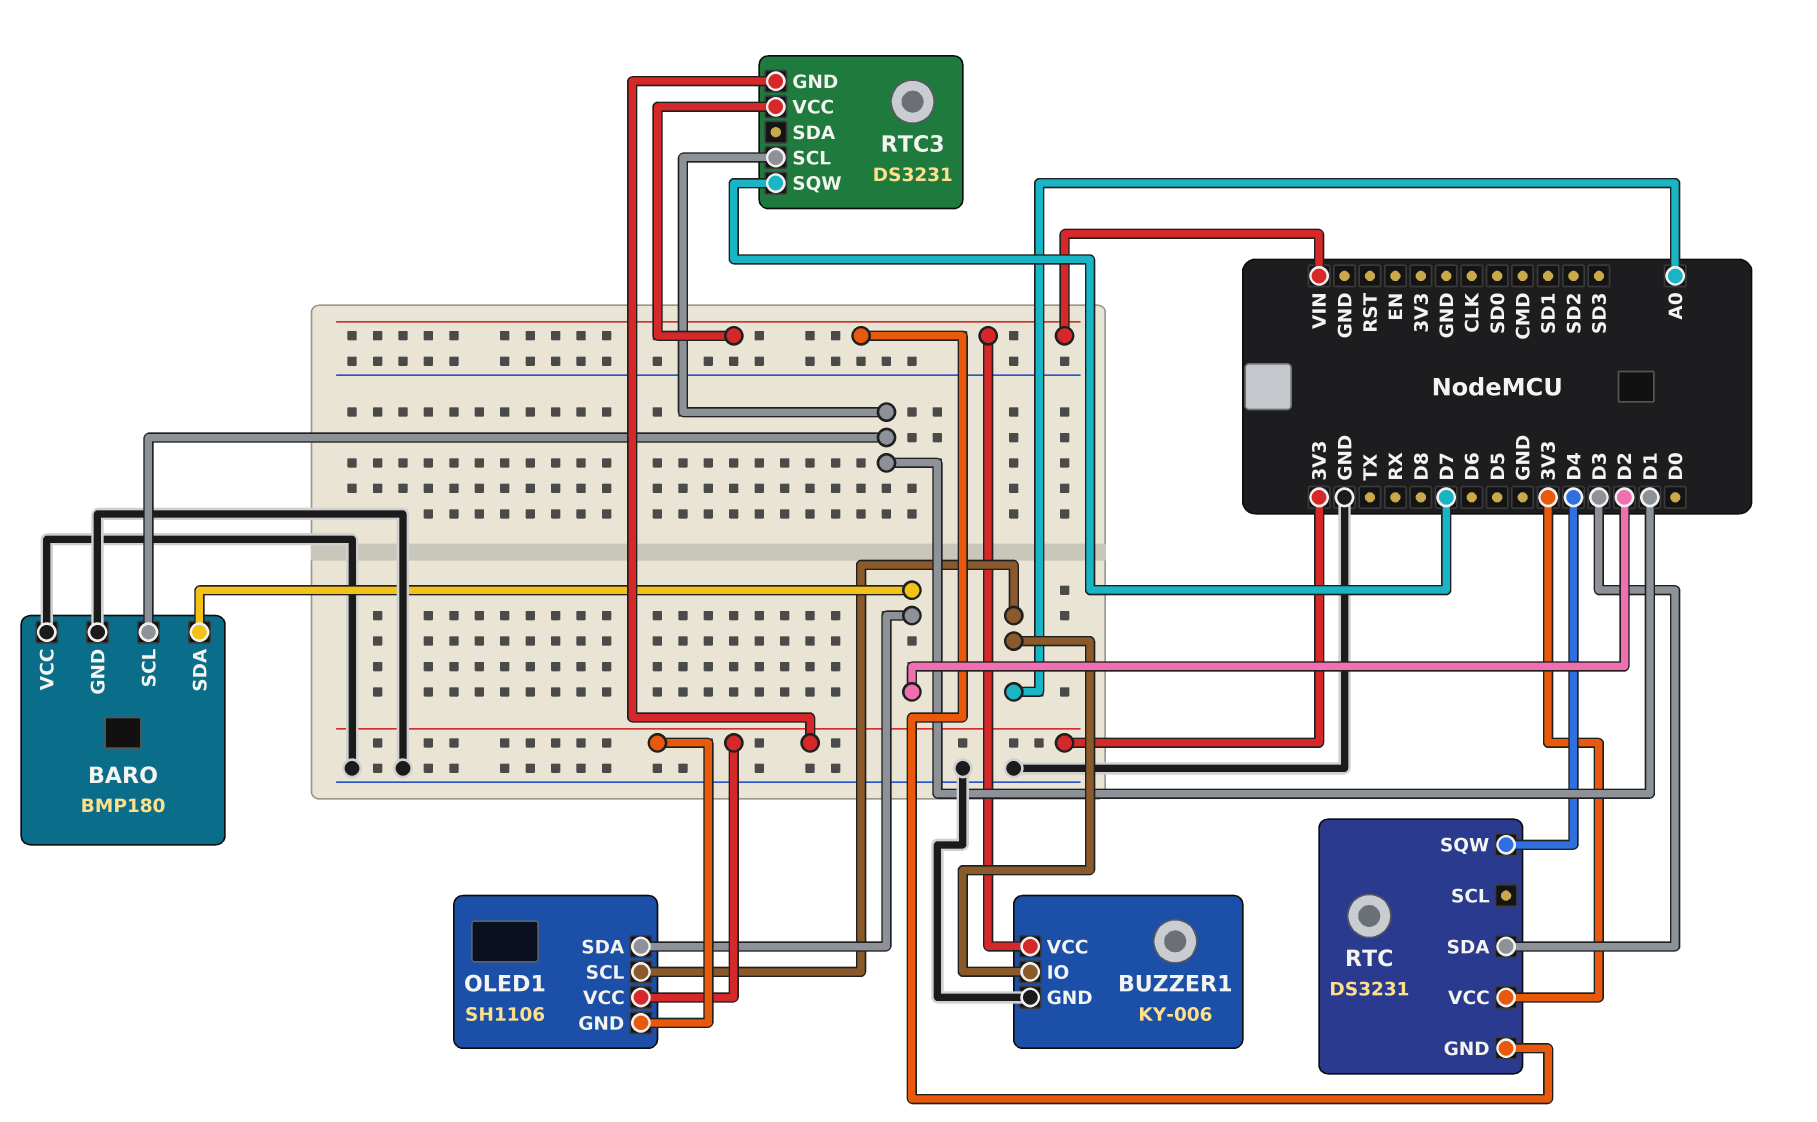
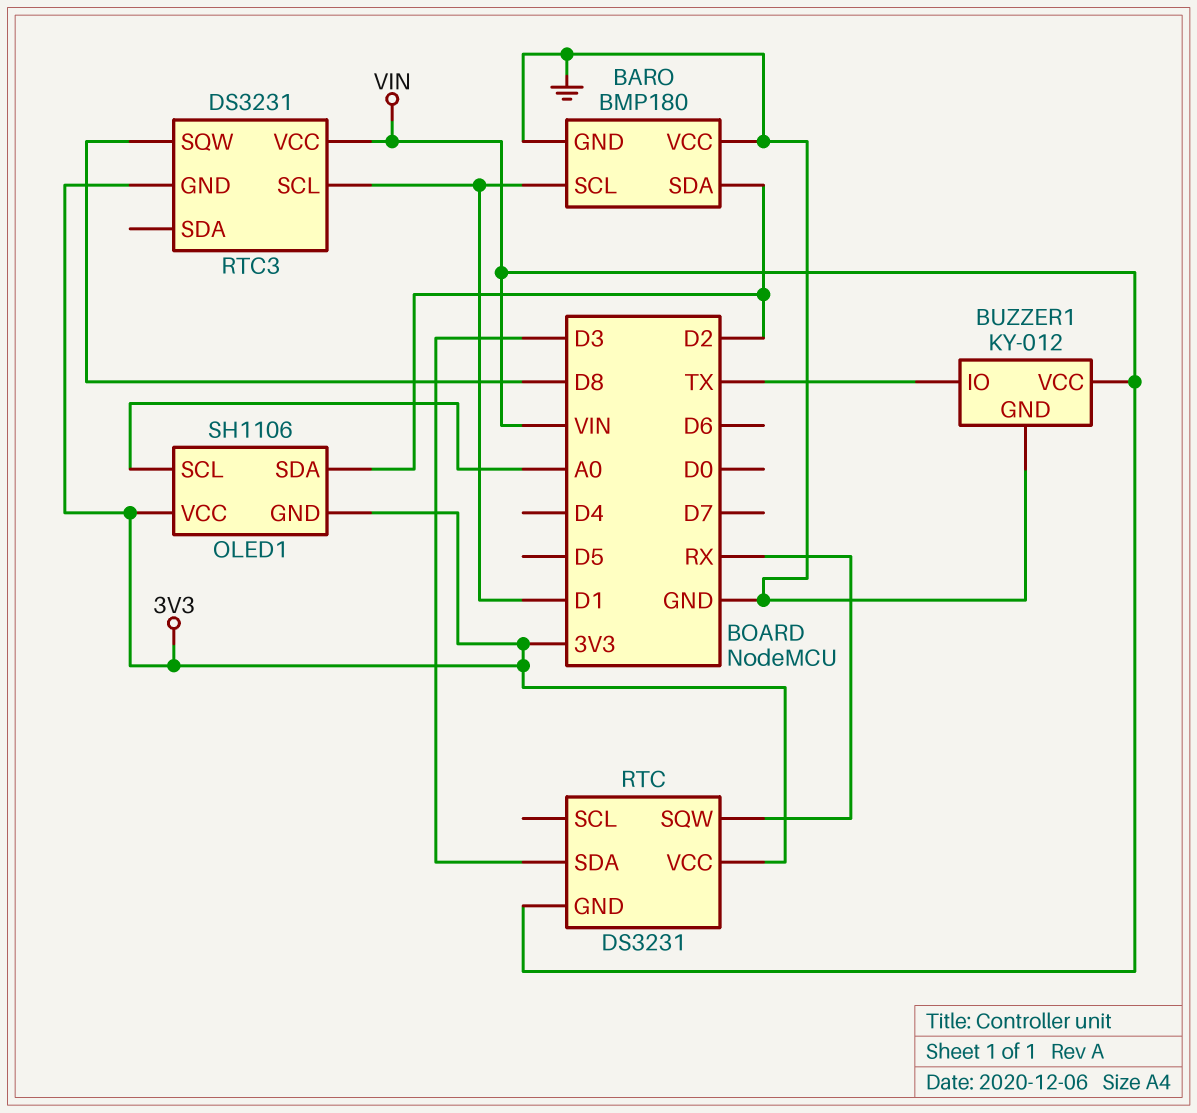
BUZZER1: KY-006 -> KY-012
BUZZER1 pin IO: A0 -> TX
RTC pin SQW: D4 -> RX
RTC3 pin SQW: D7 -> D8

